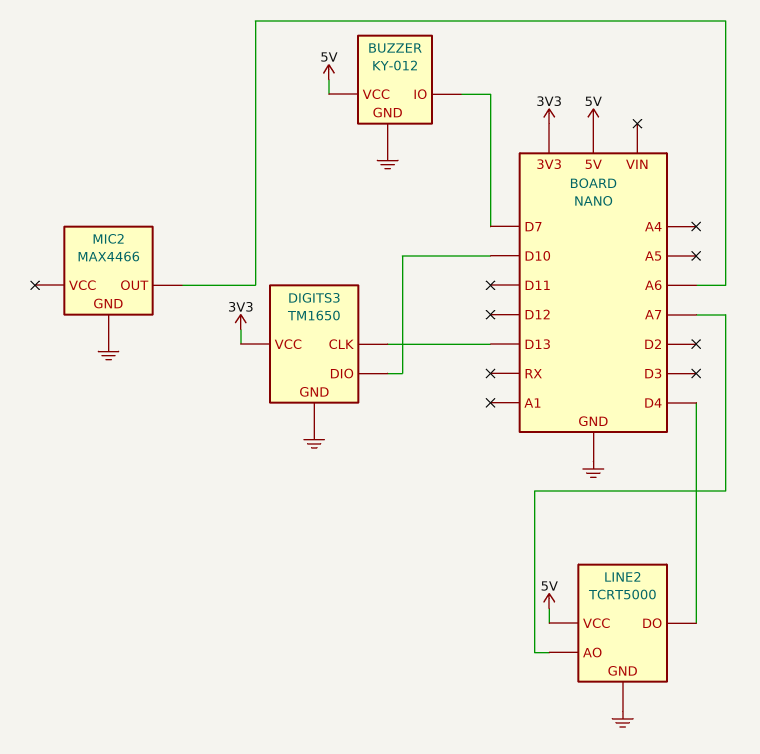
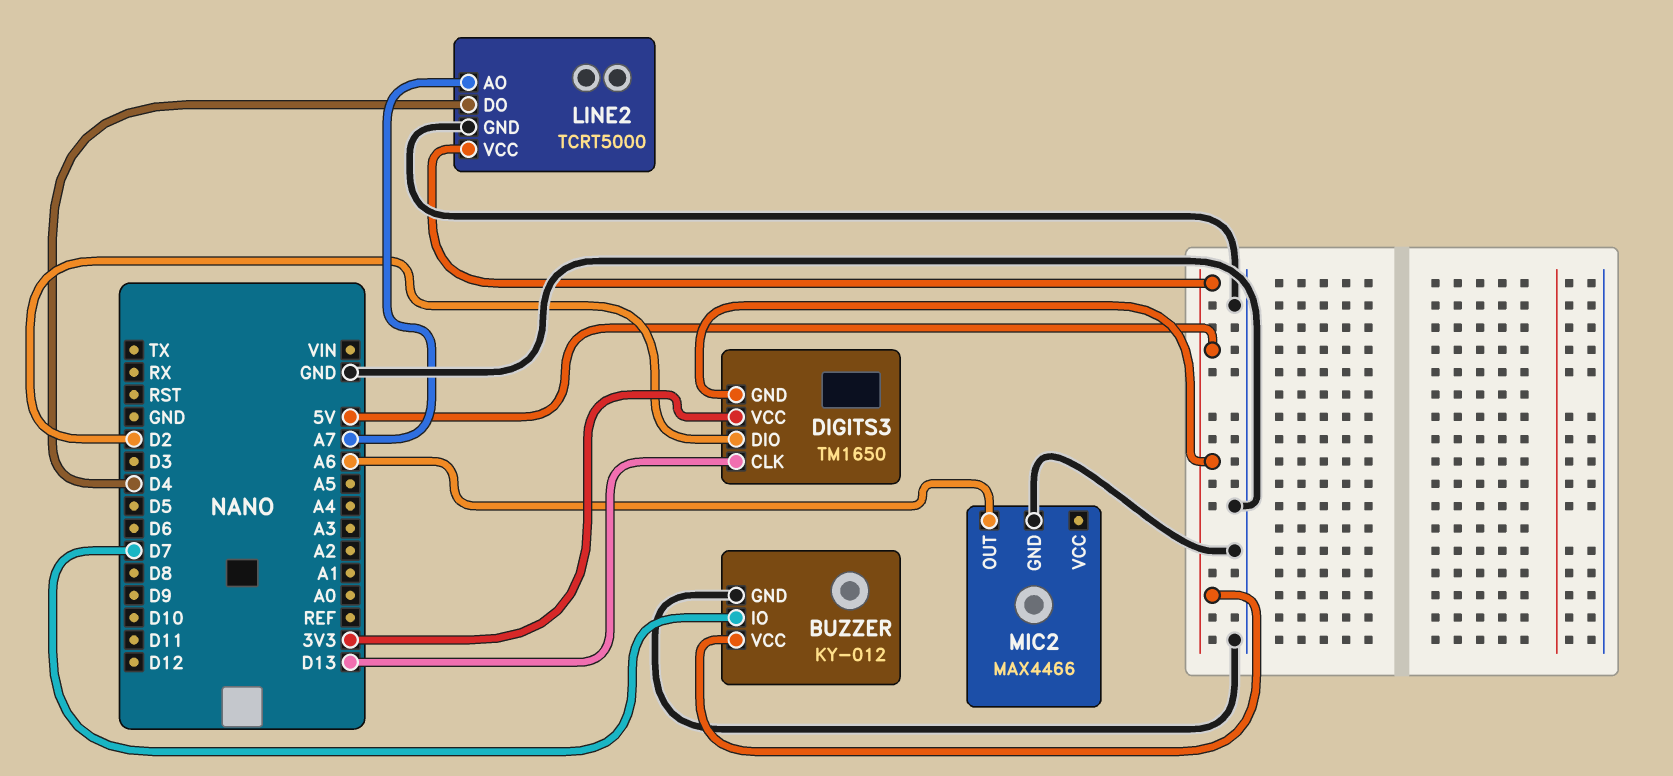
DIGITS3 pin DIO: D10 -> D2
DIGITS3 pin GND: GND -> 5V

